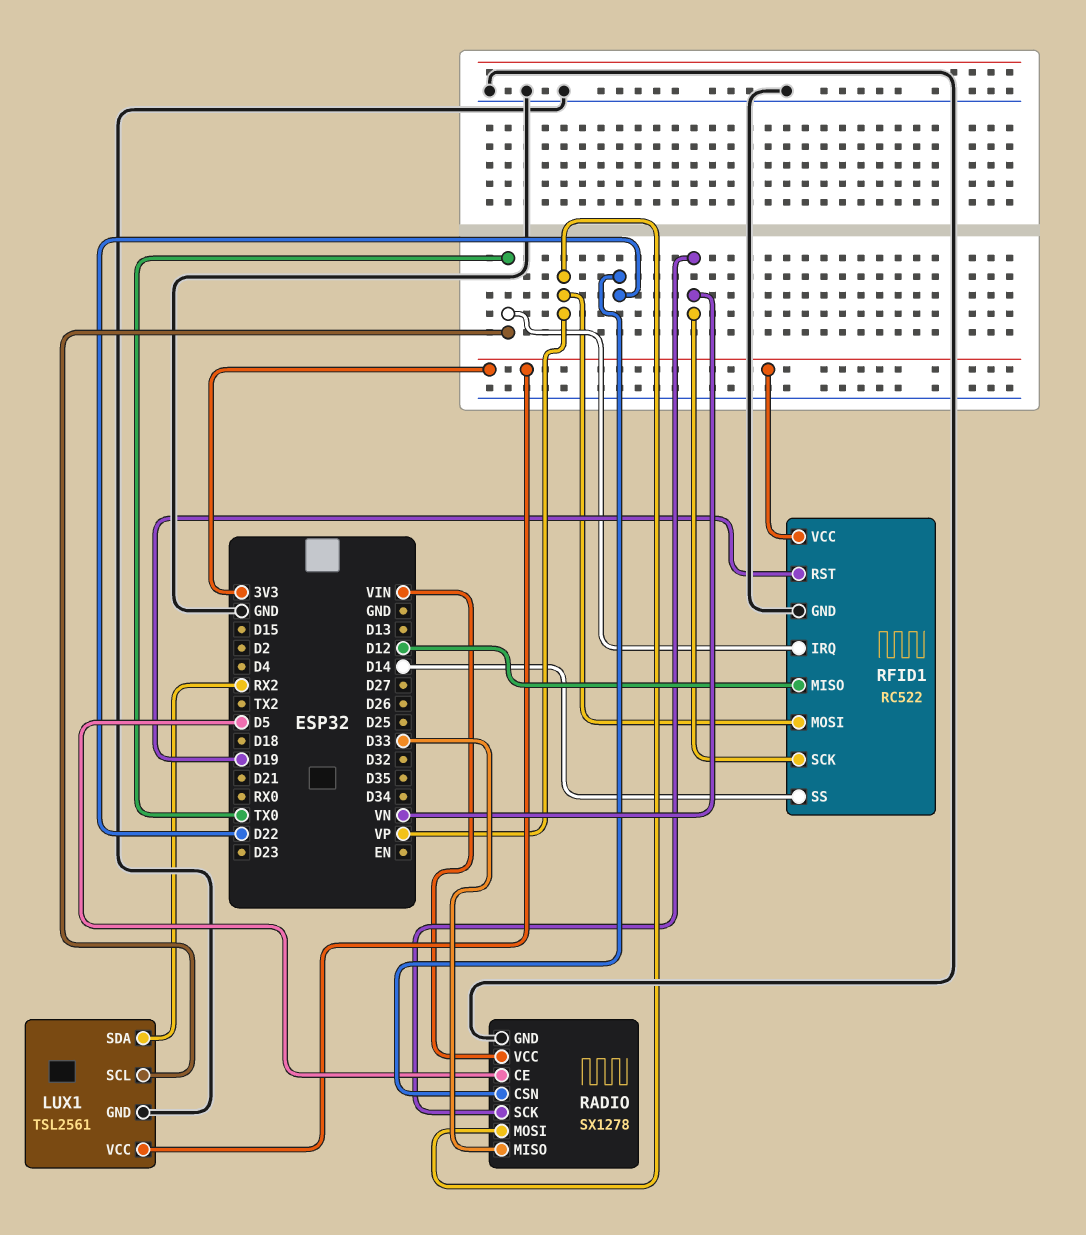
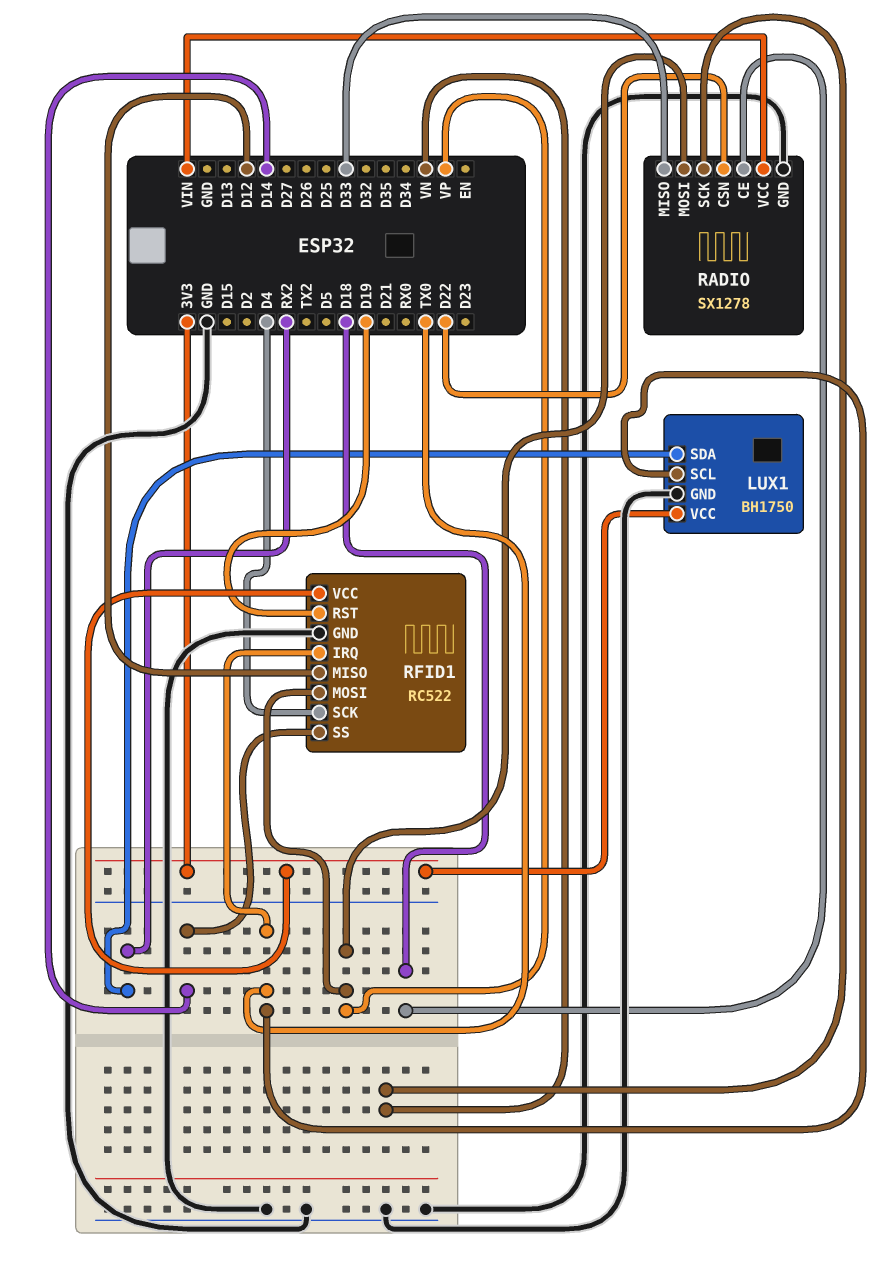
LUX1: TSL2561 -> BH1750
RADIO pin CE: D5 -> D18
RFID1 pin SCK: VN -> D4

